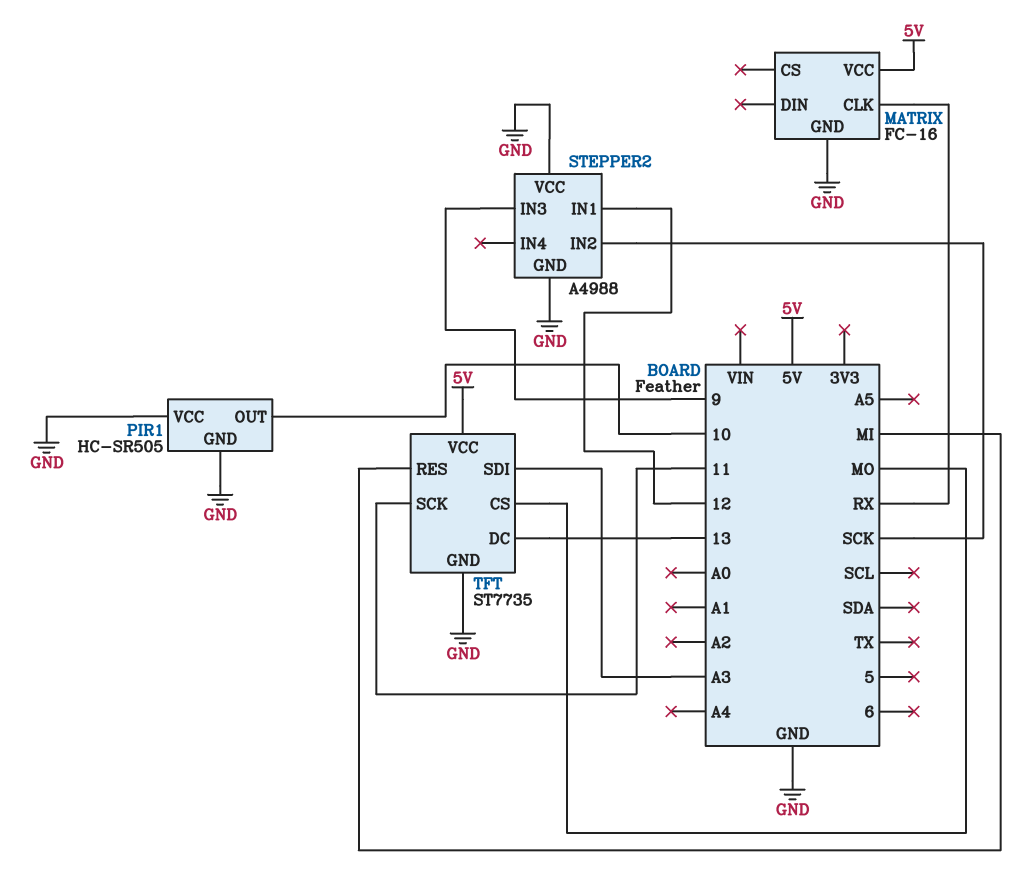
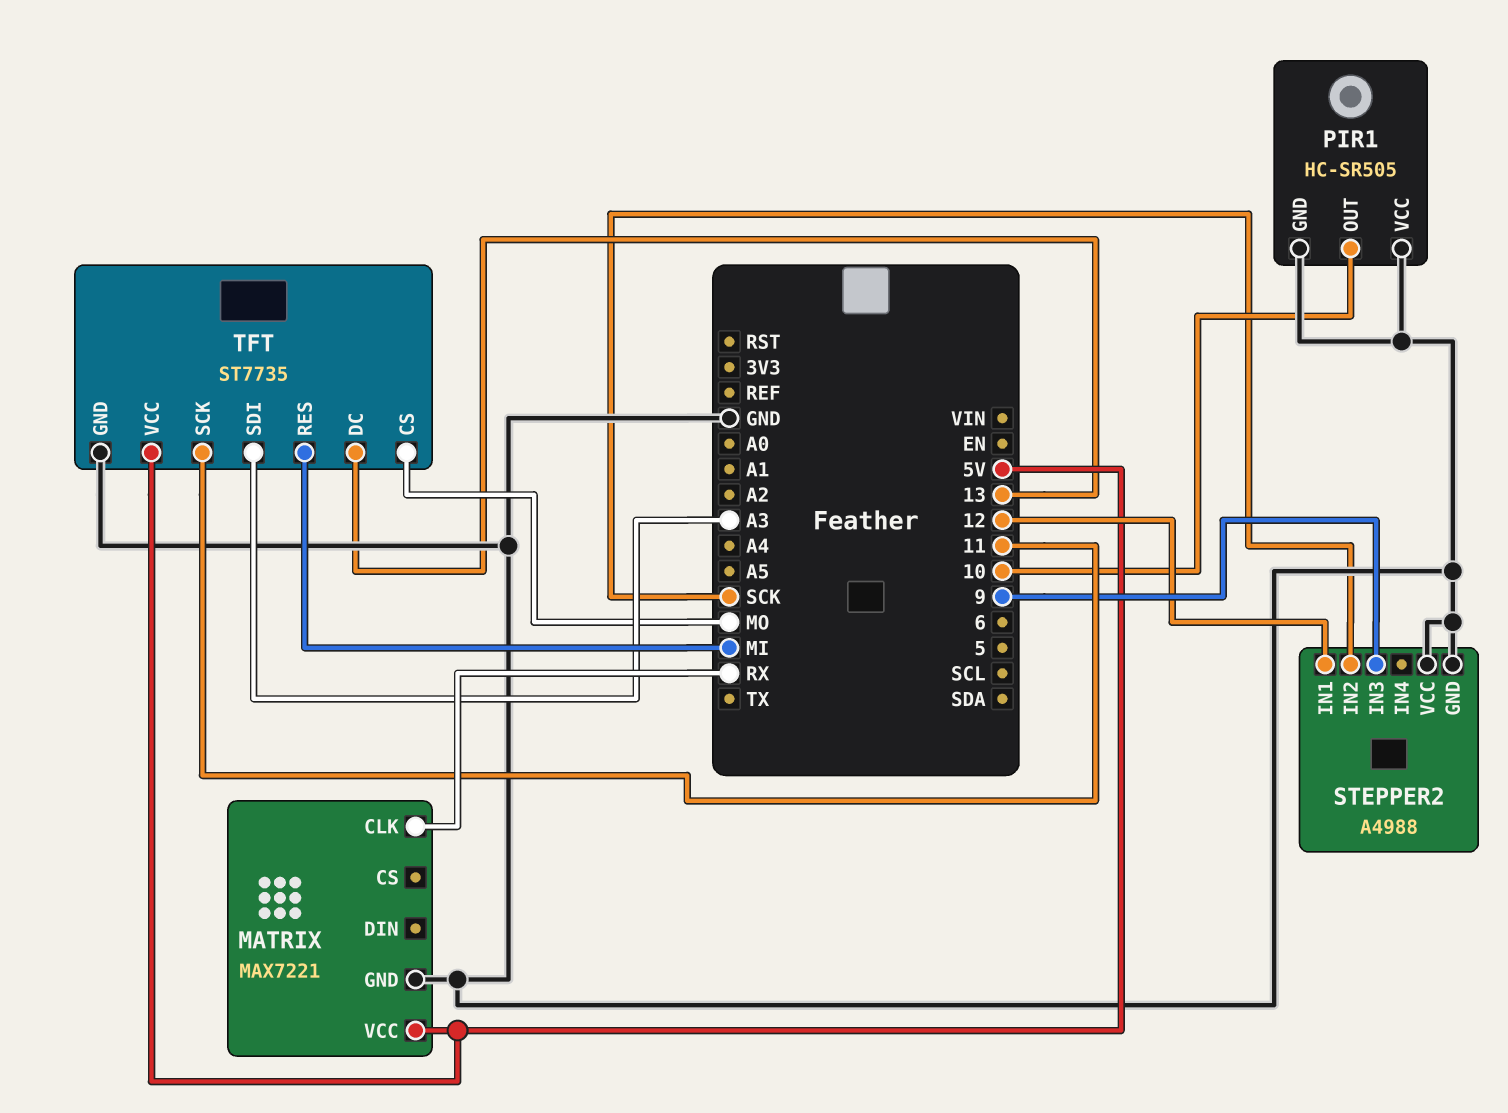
MATRIX: FC-16 -> MAX7221

